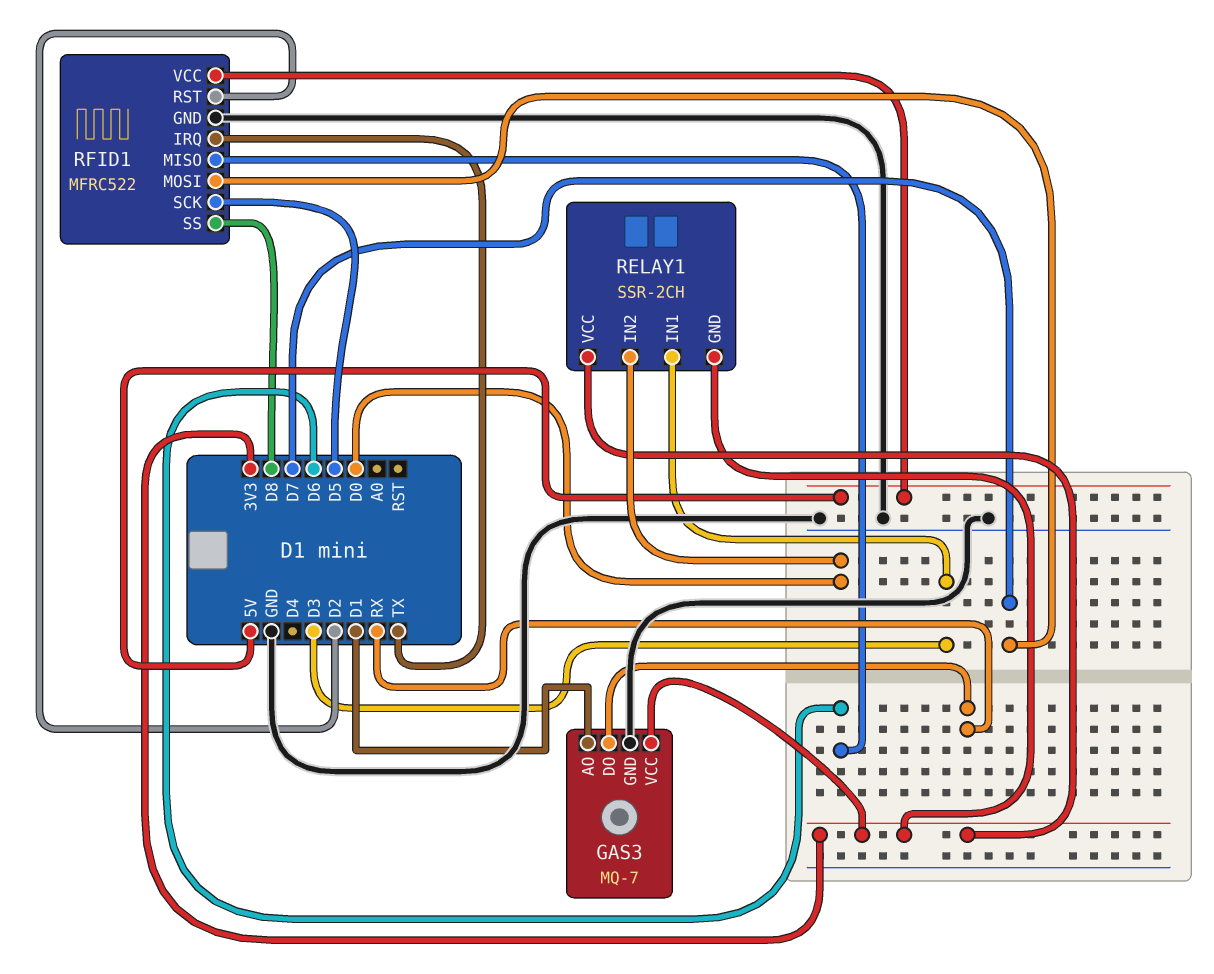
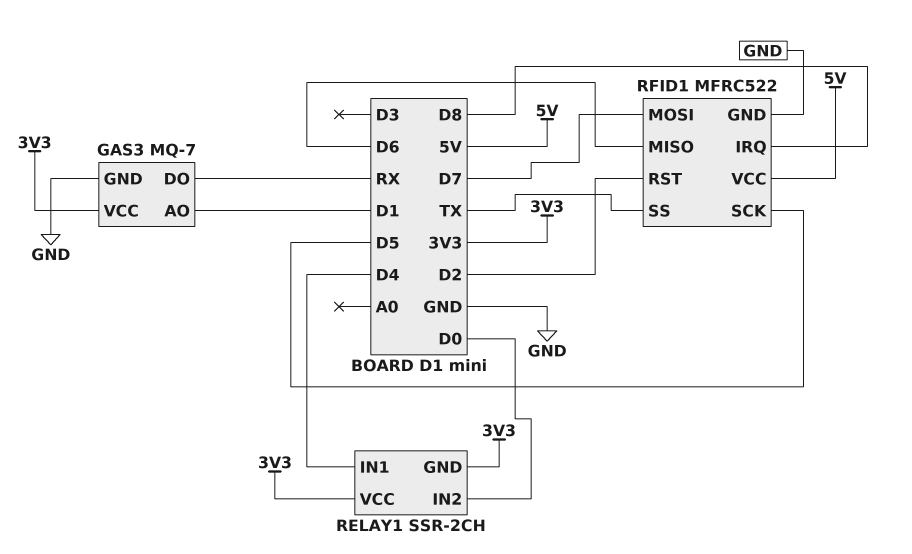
RELAY1 pin IN1: D3 -> D4
RFID1 pin IRQ: TX -> D8
RFID1 pin SS: D8 -> TX

